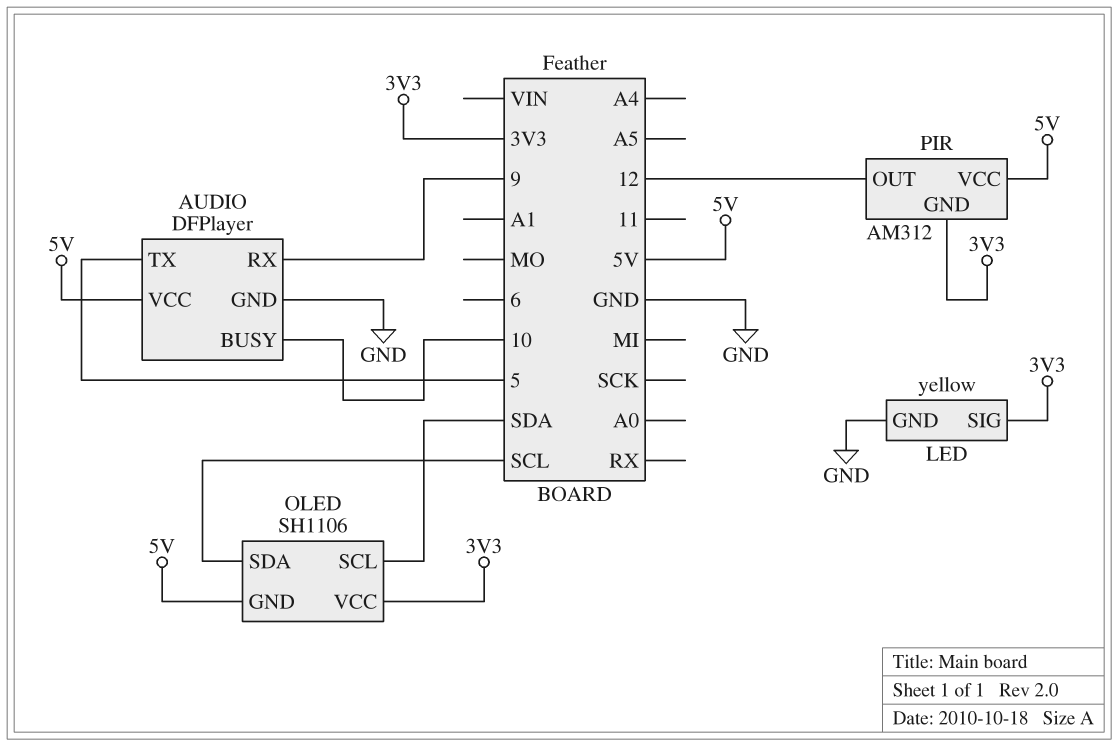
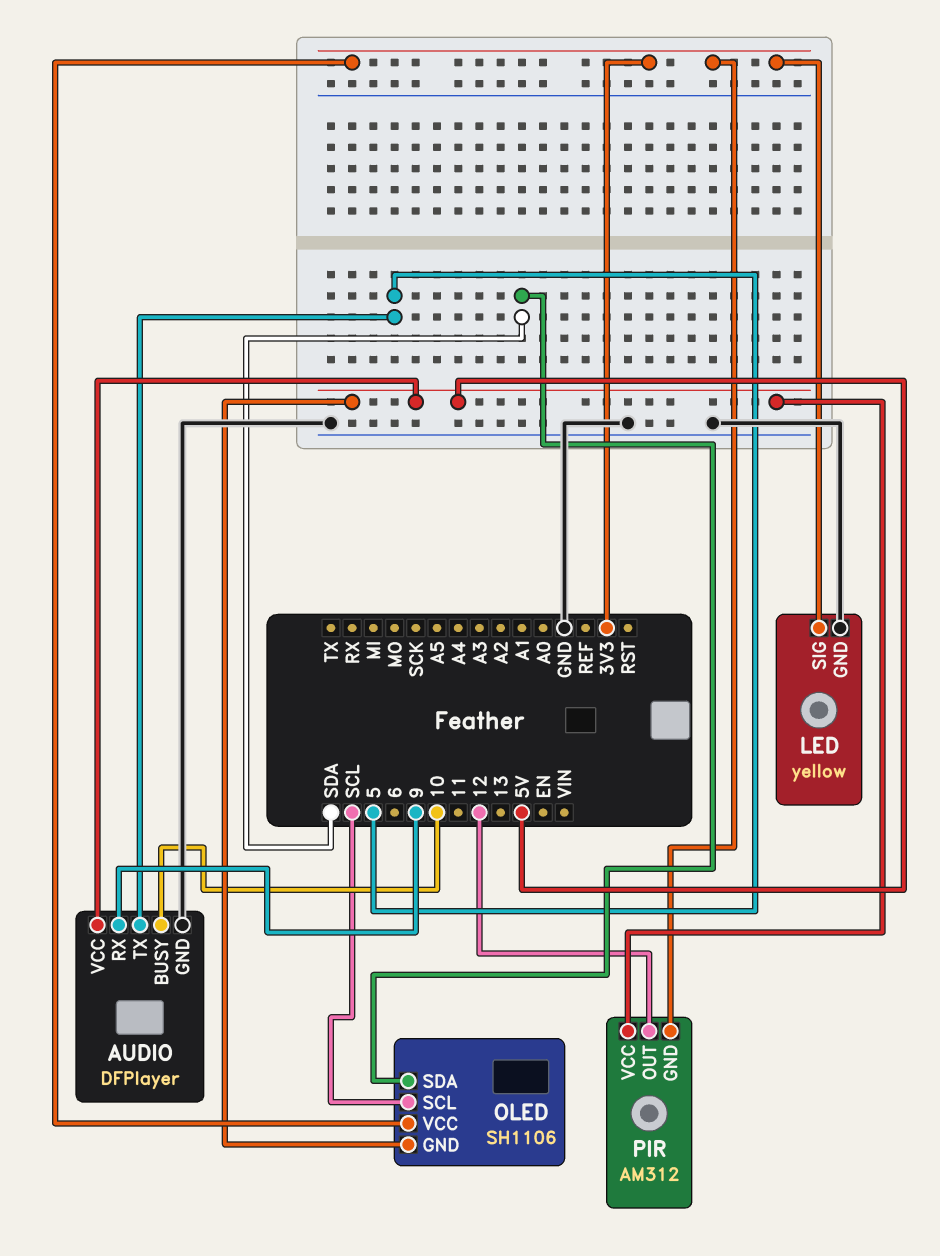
OLED pin SCL: SDA -> SCL
OLED pin SDA: SCL -> SDA

